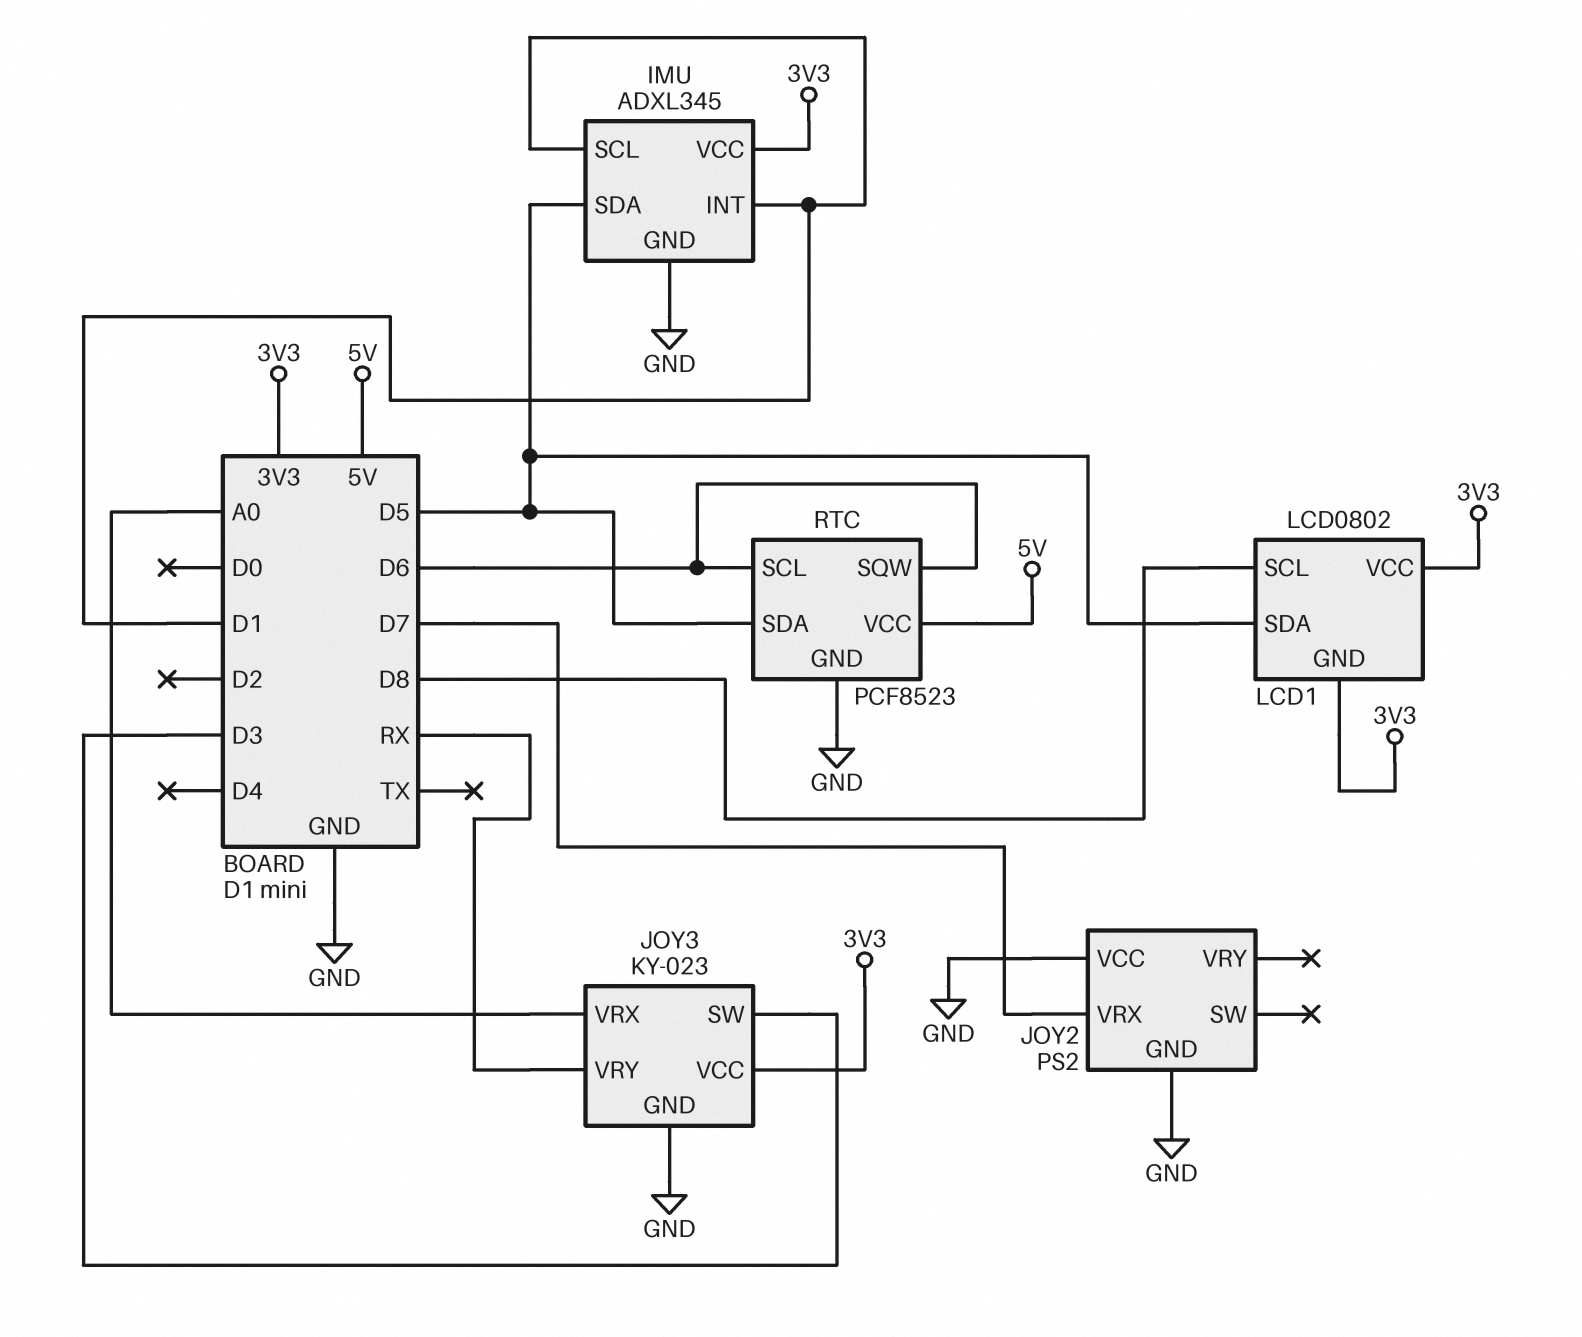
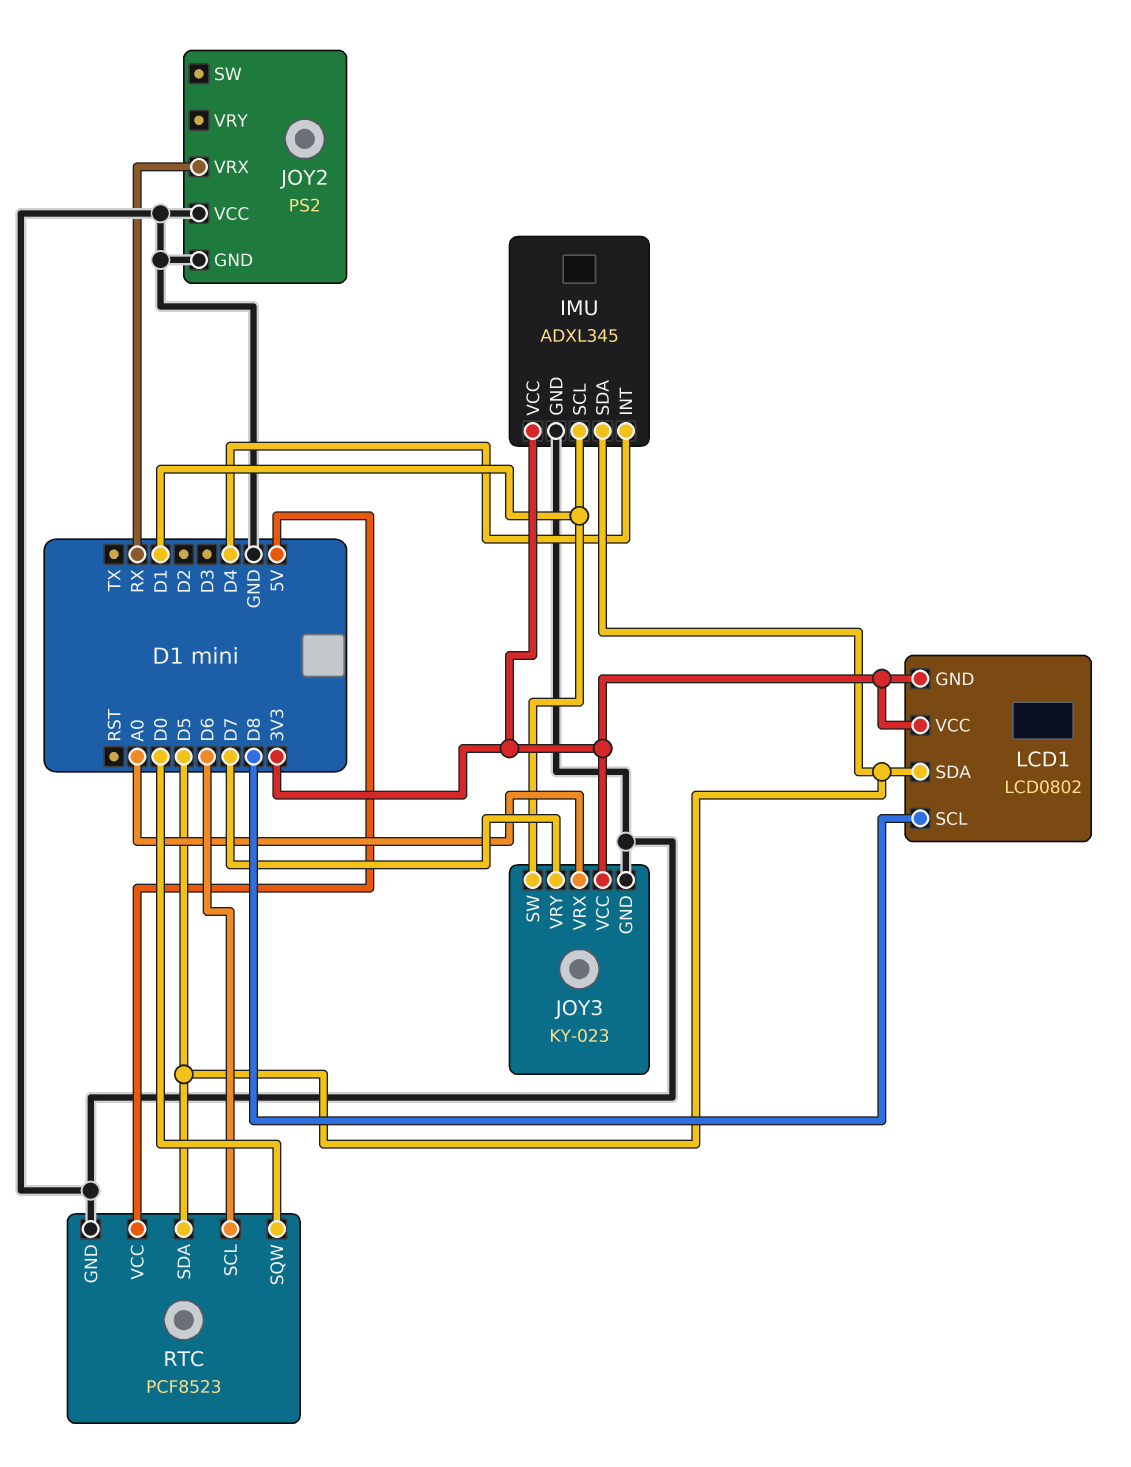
IMU pin INT: D1 -> D4
JOY2 pin VRX: D7 -> RX
JOY3 pin SW: D3 -> D1
JOY3 pin VRY: RX -> D7
RTC pin SQW: D6 -> D0

